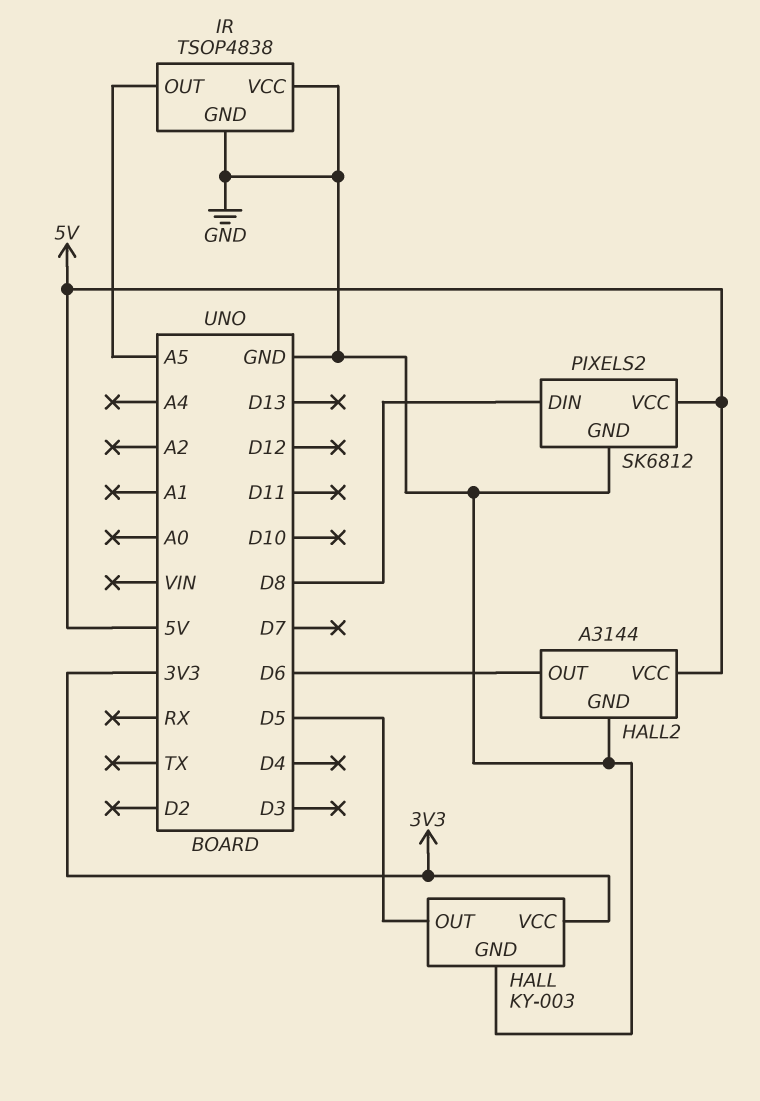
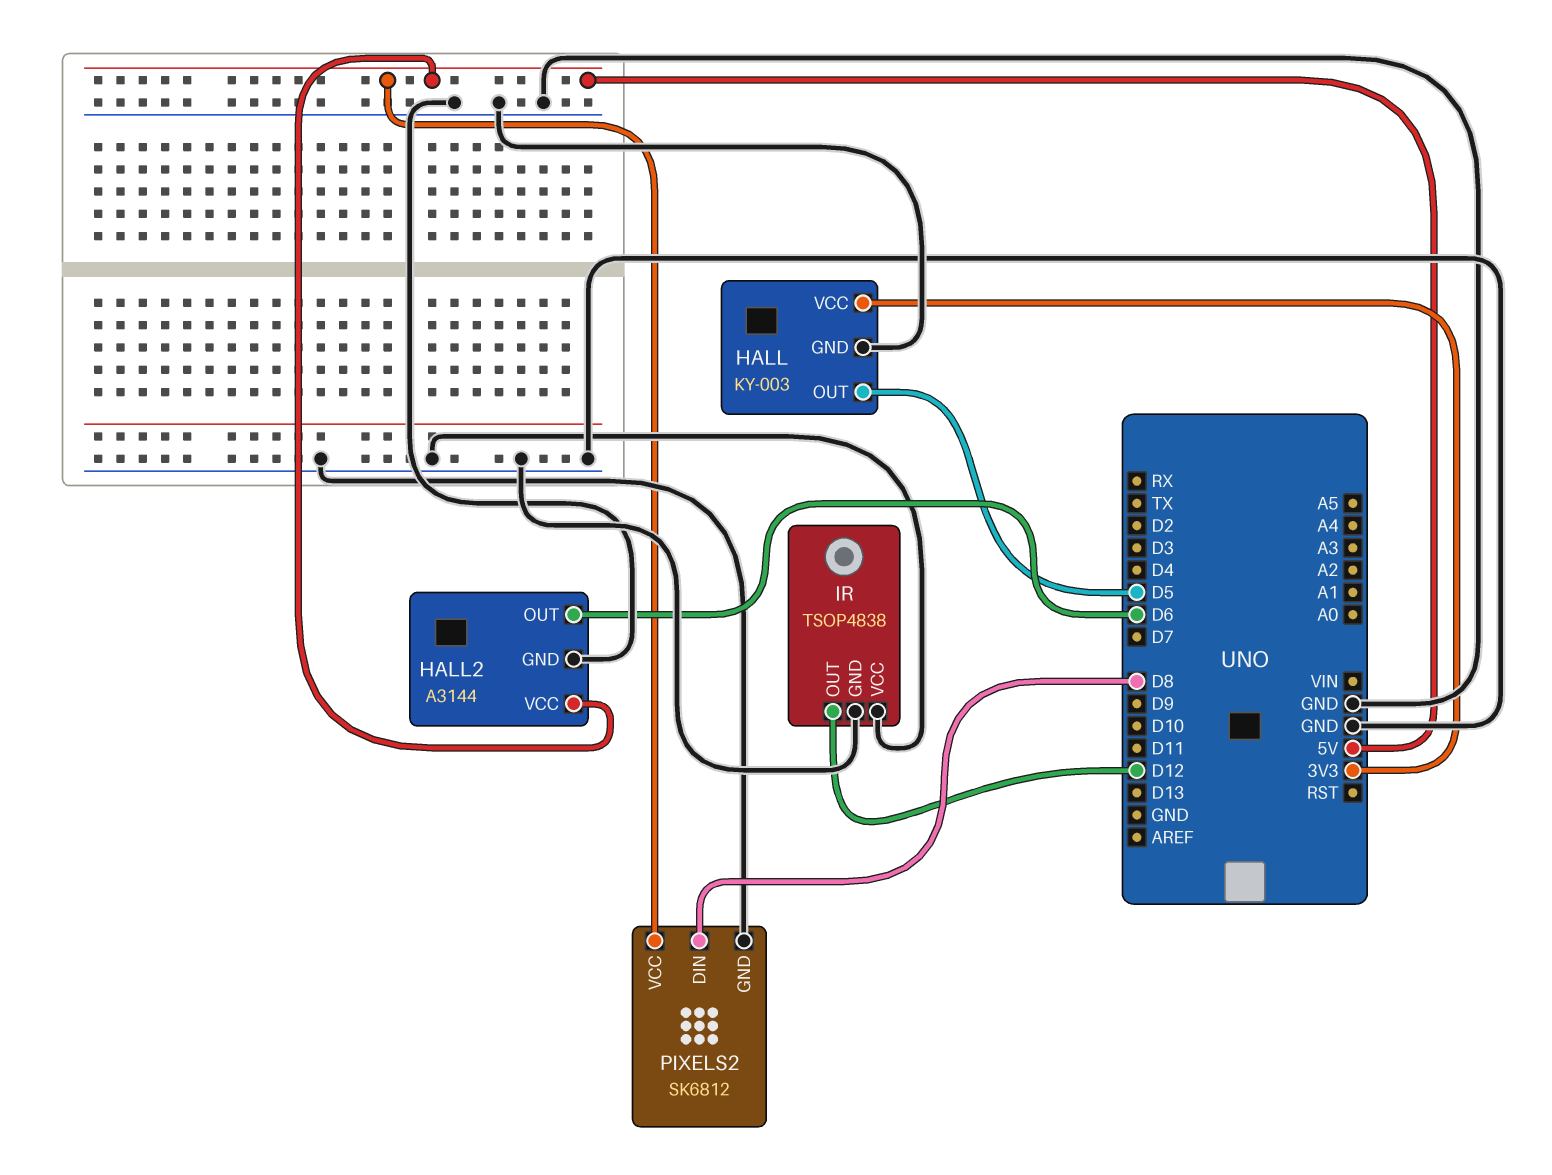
IR pin OUT: A5 -> D12

